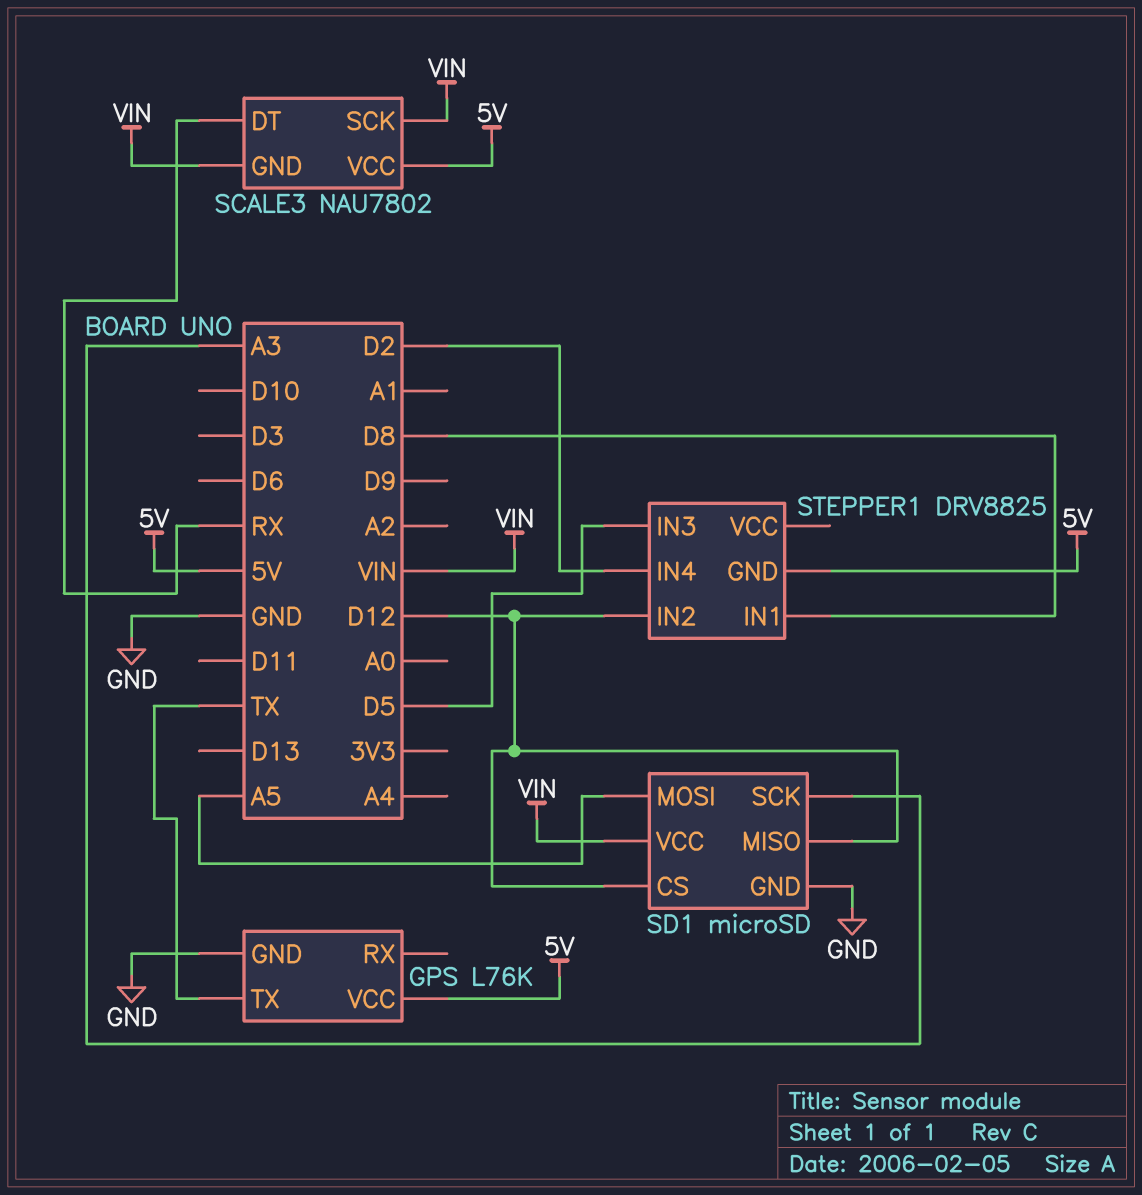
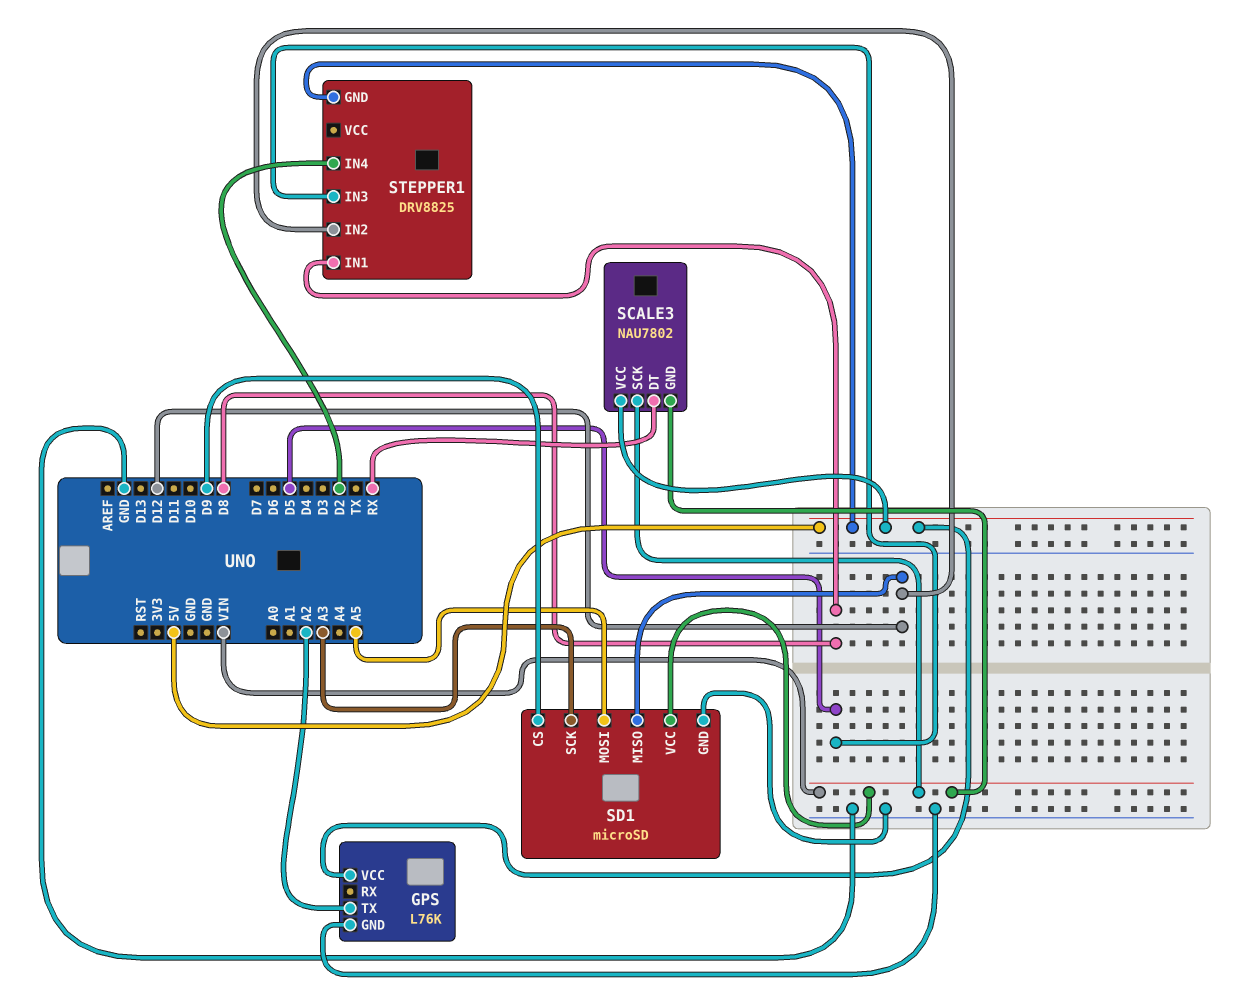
GPS pin TX: TX -> A2
SD1 pin CS: D12 -> D9

